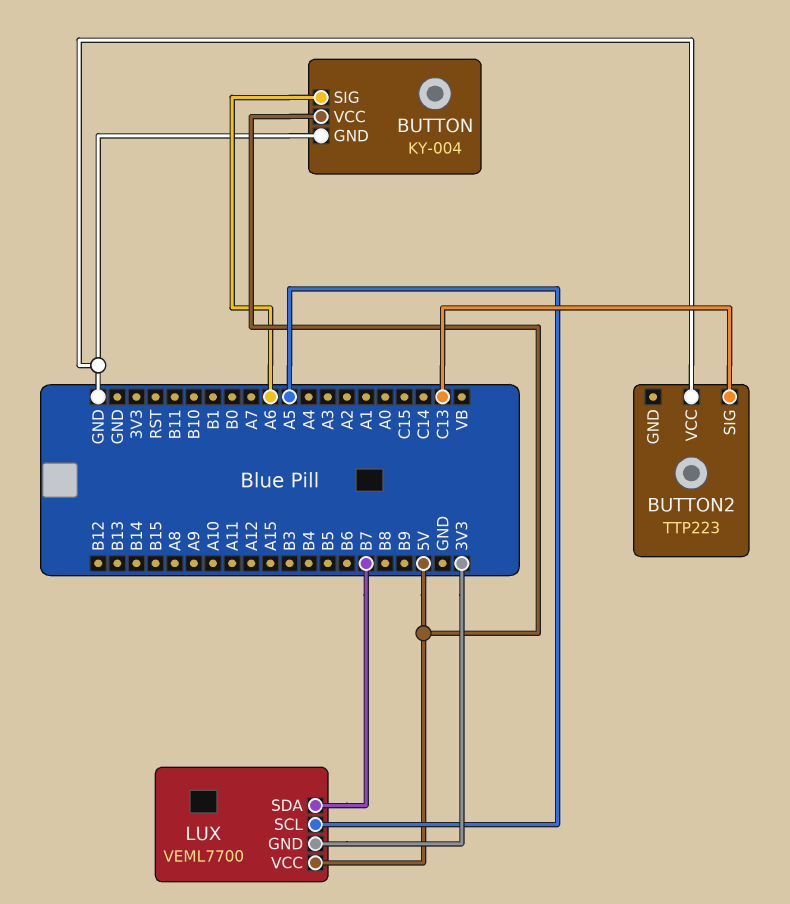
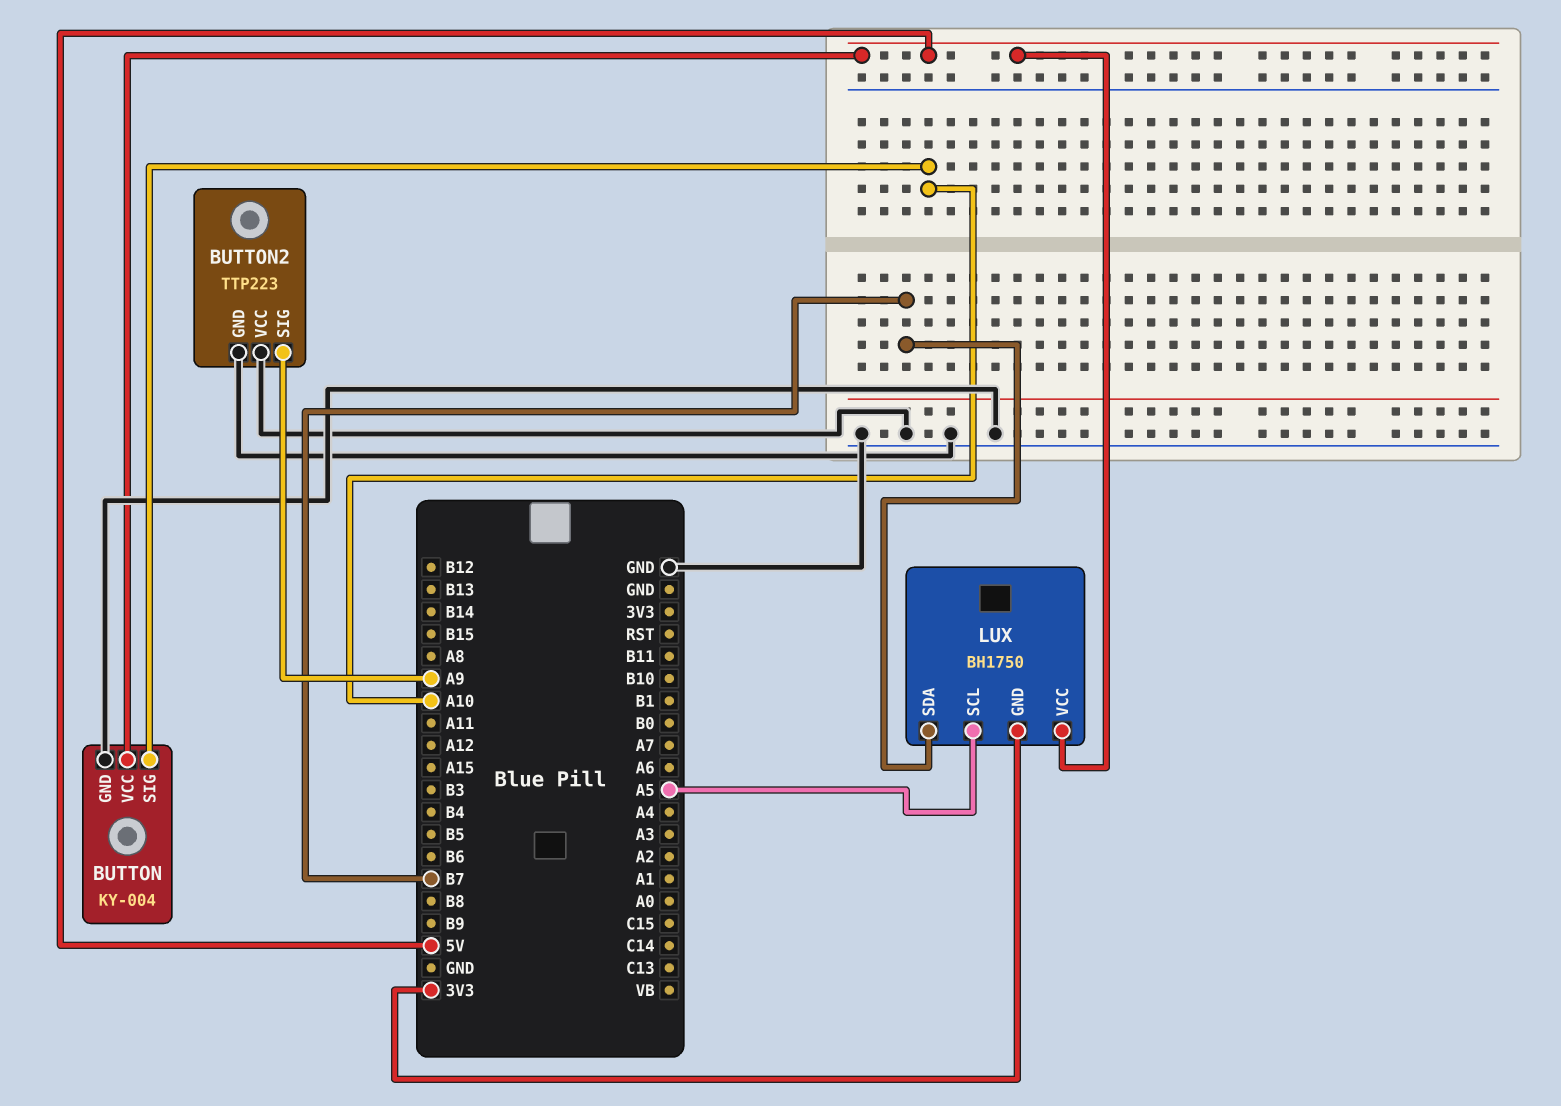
BUTTON pin SIG: A6 -> A10
BUTTON2 pin GND: none -> GND
BUTTON2 pin SIG: C13 -> A9
LUX: VEML7700 -> BH1750

